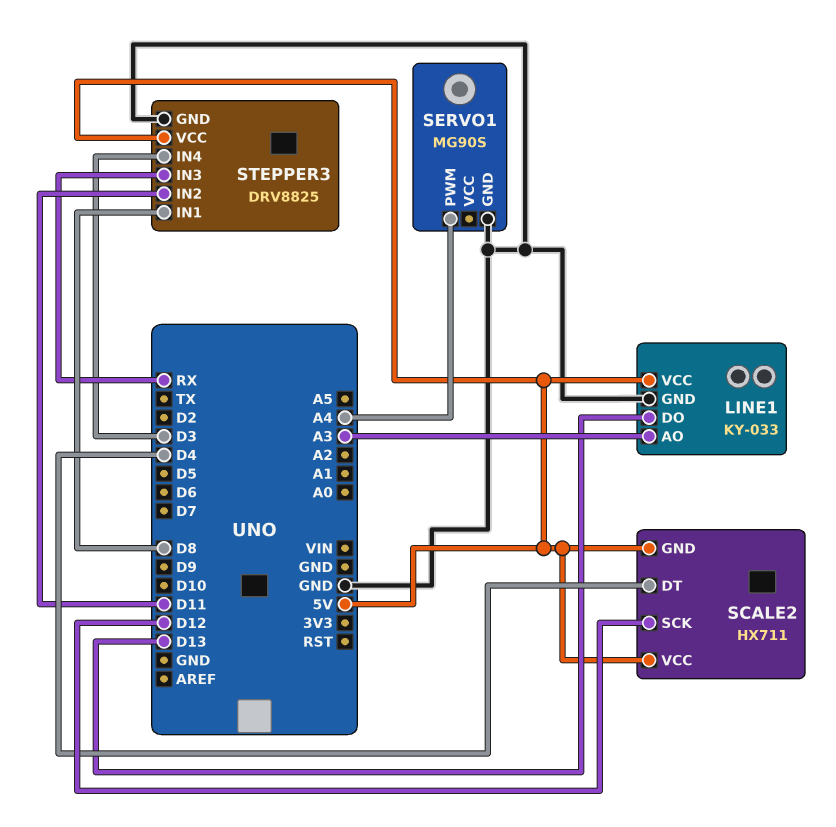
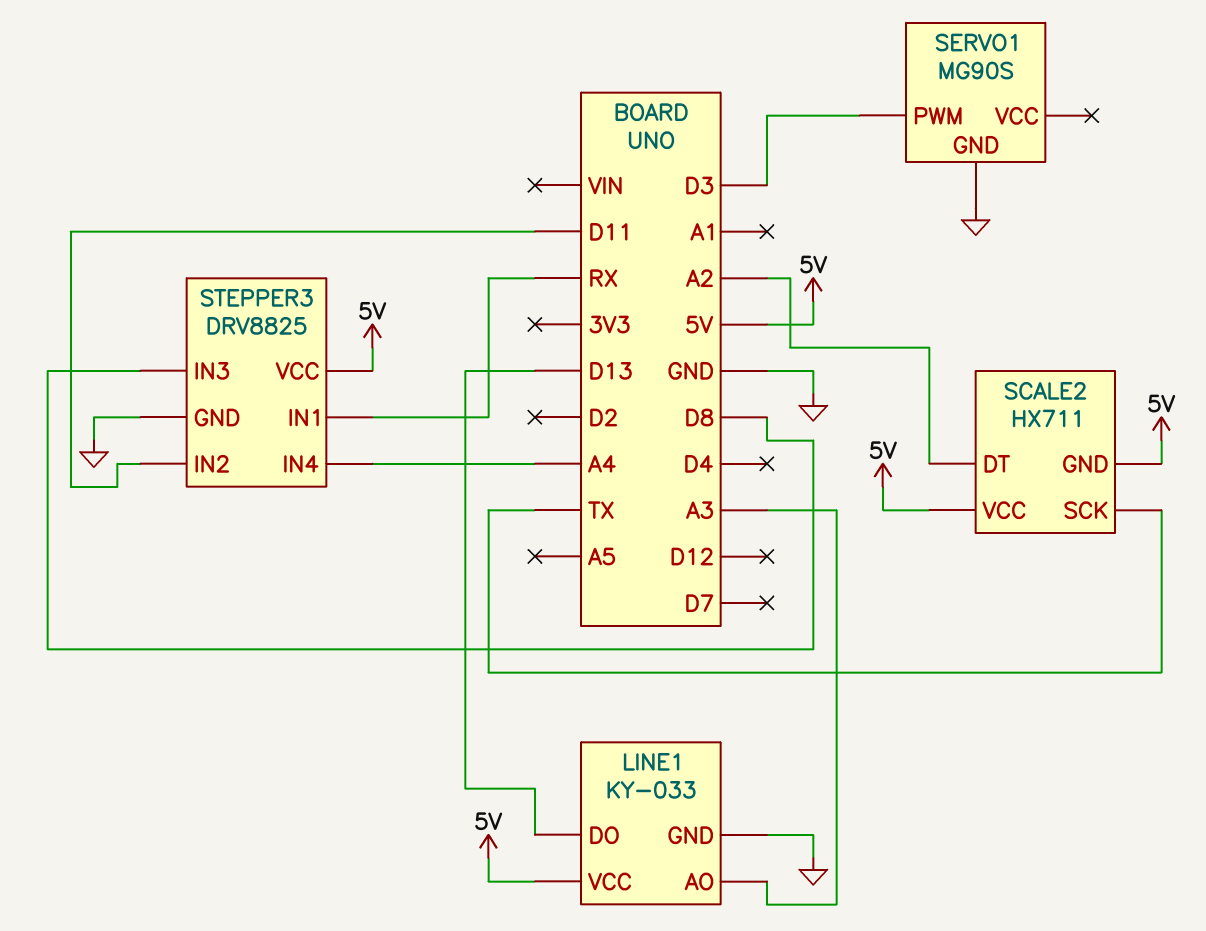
SCALE2 pin DT: D4 -> A2
SCALE2 pin SCK: D12 -> TX
SERVO1 pin PWM: A4 -> D3
STEPPER3 pin IN1: D8 -> RX
STEPPER3 pin IN3: RX -> D8
STEPPER3 pin IN4: D3 -> A4

